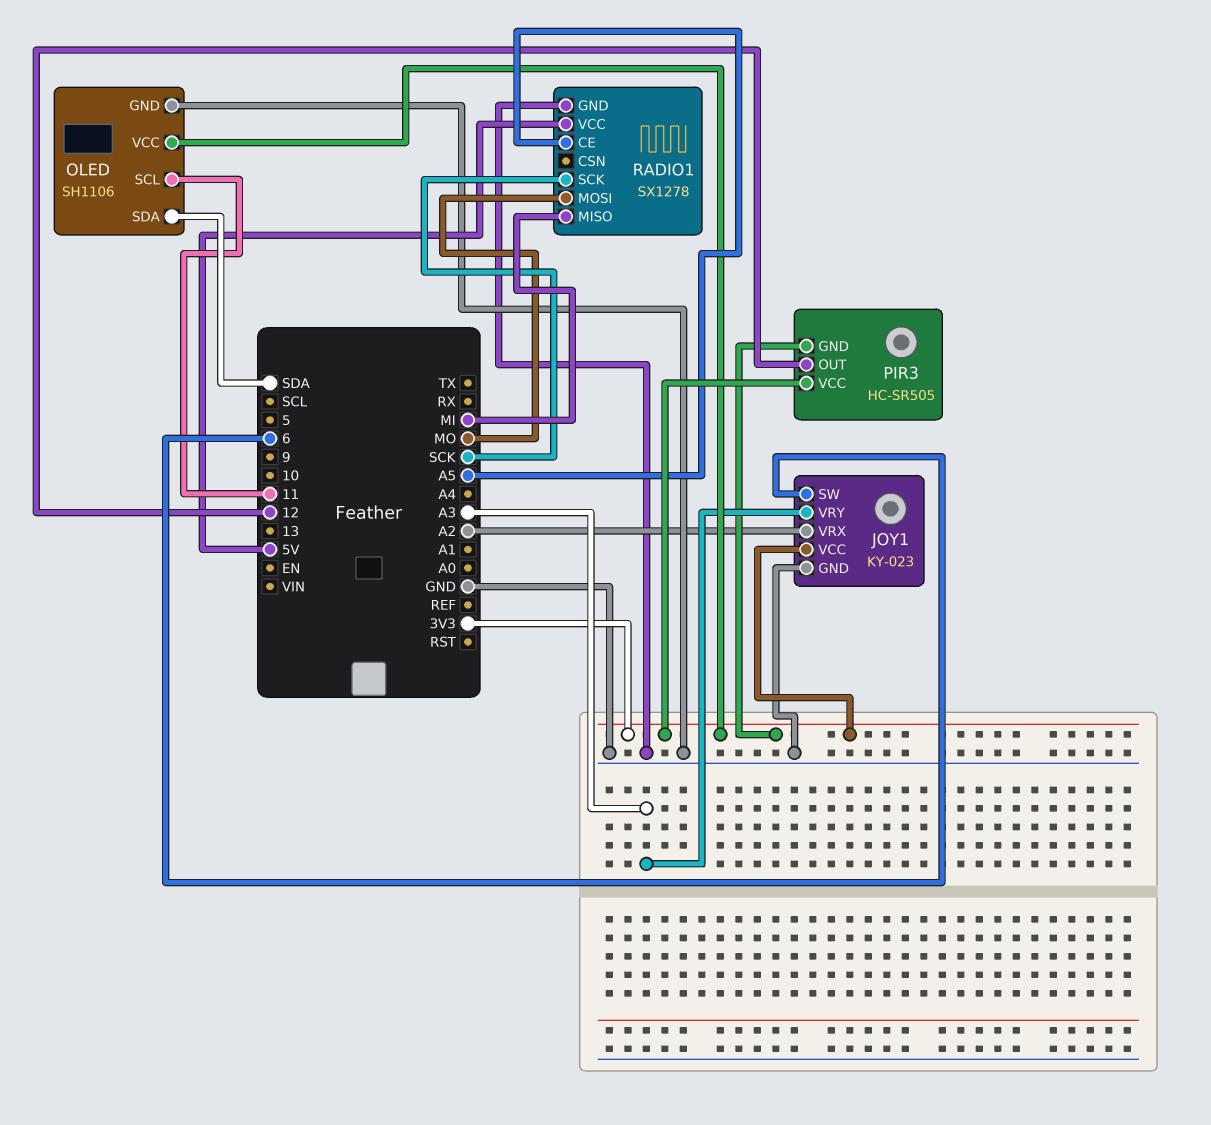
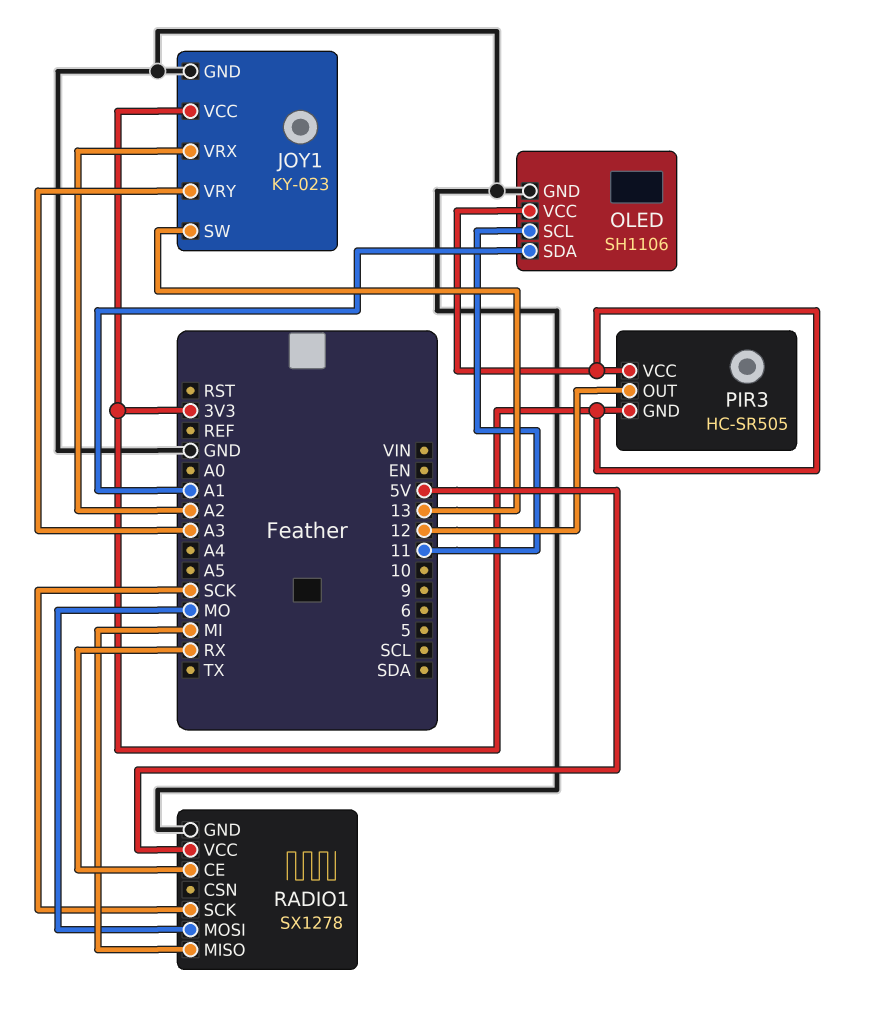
JOY1 pin SW: 6 -> 13
OLED pin SDA: SDA -> A1
RADIO1 pin CE: A5 -> RX

